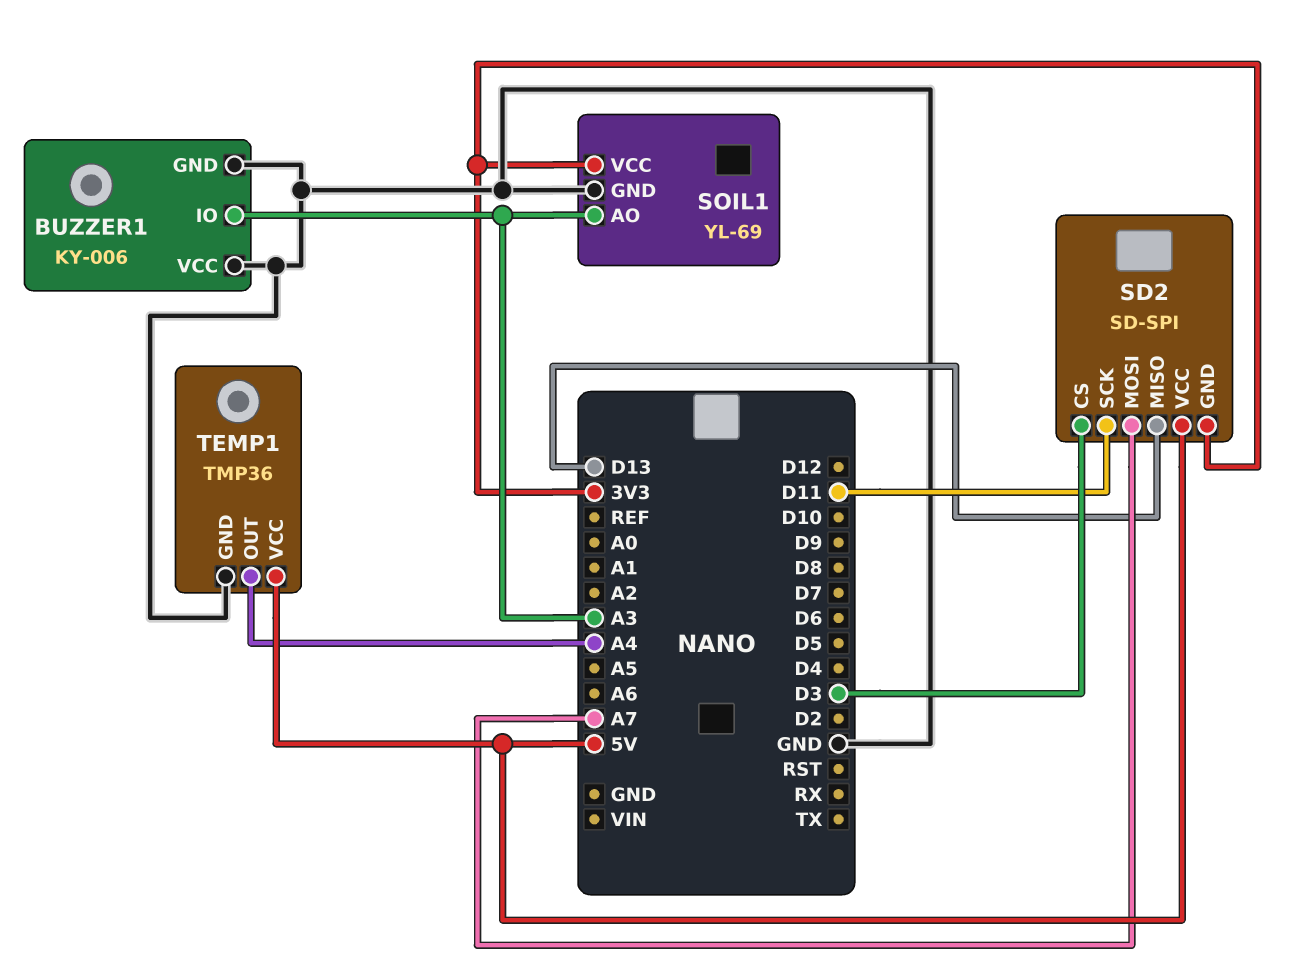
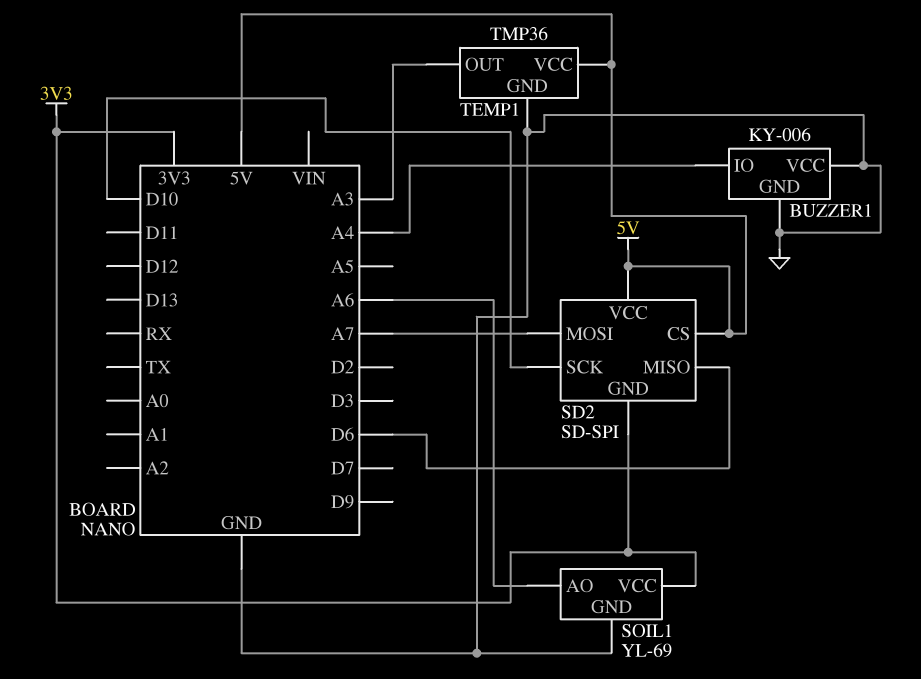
BUZZER1 pin IO: A3 -> A4
SD2 pin CS: D3 -> 5V
SD2 pin MISO: D13 -> D6
SD2 pin SCK: D11 -> D10
SOIL1 pin AO: A3 -> A6
TEMP1 pin OUT: A4 -> A3

